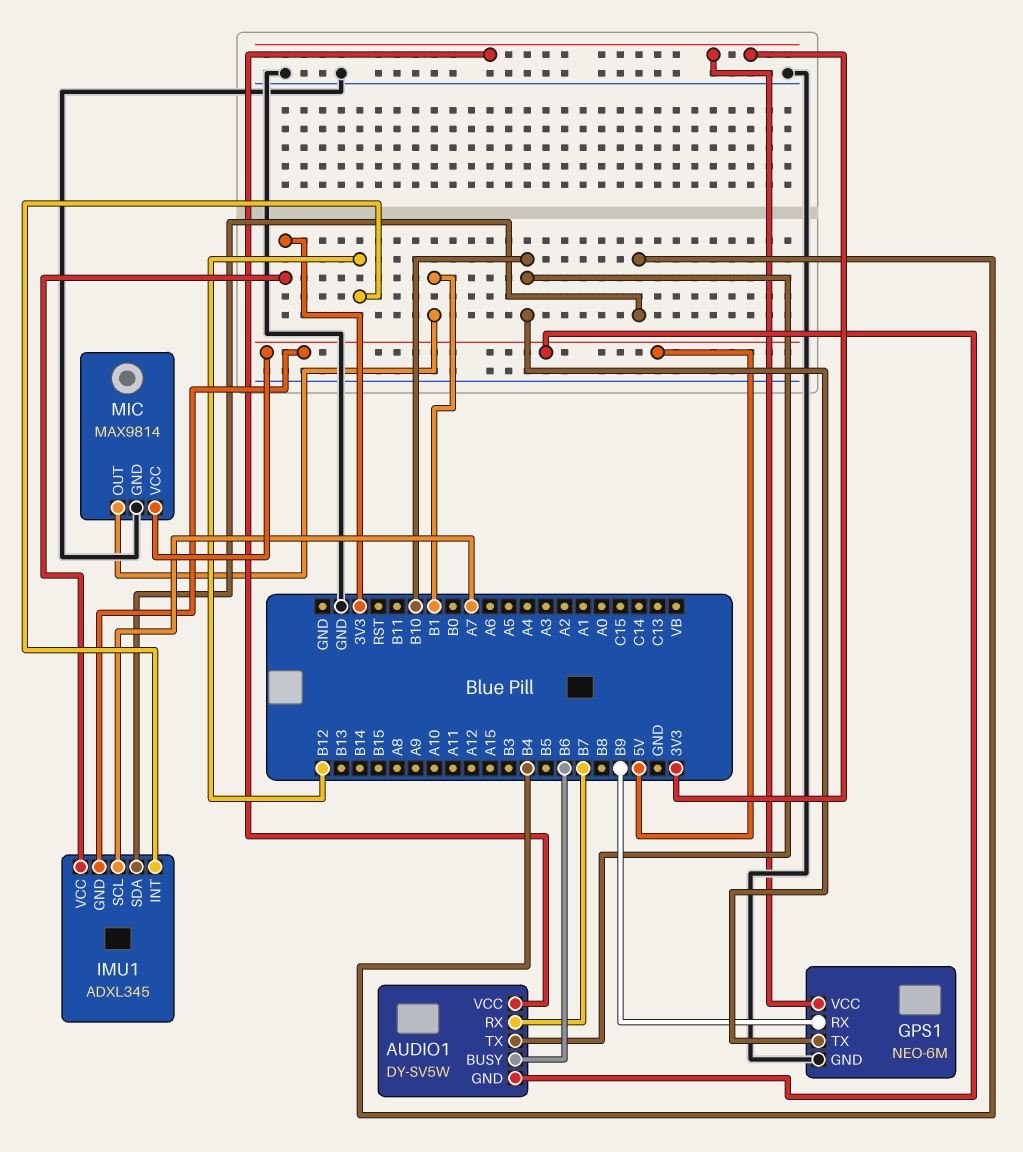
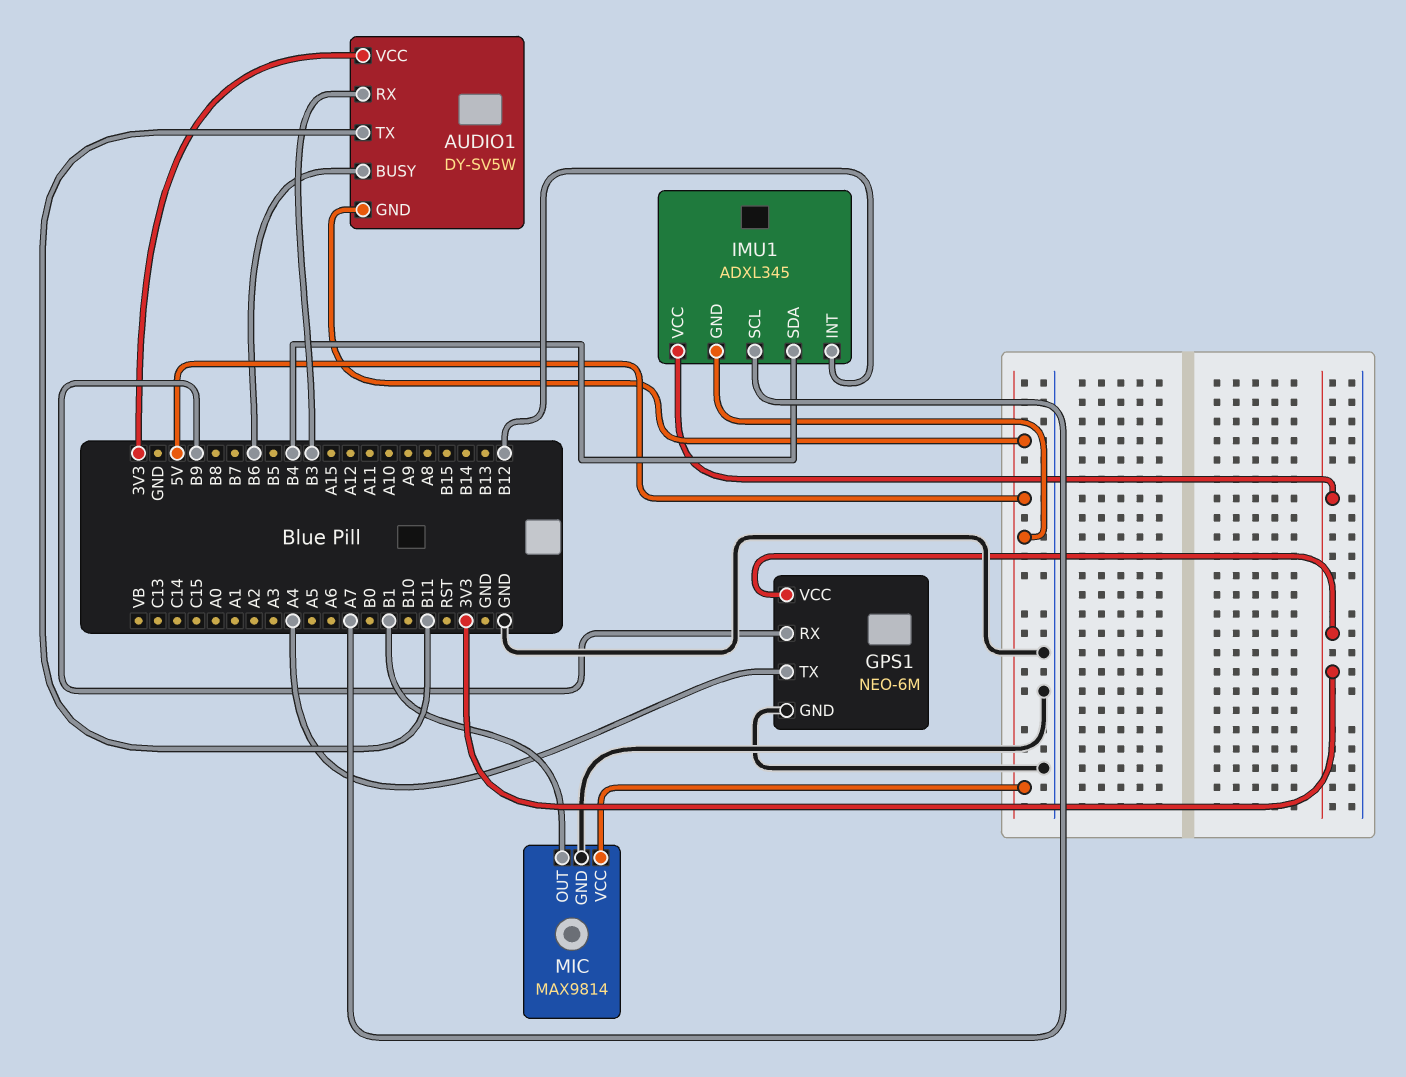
AUDIO1 pin RX: B7 -> B3
AUDIO1 pin TX: B10 -> B11
GPS1 pin TX: B10 -> A4

